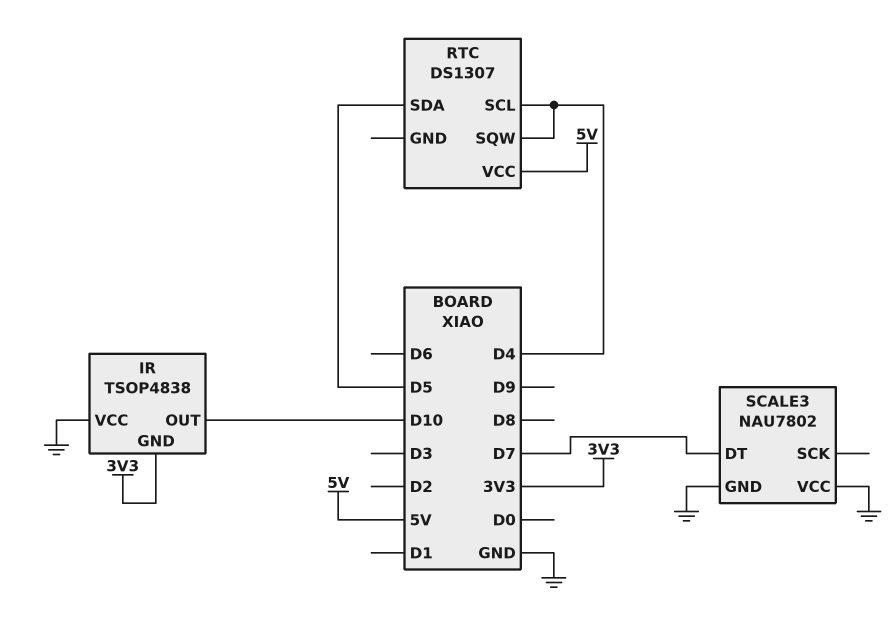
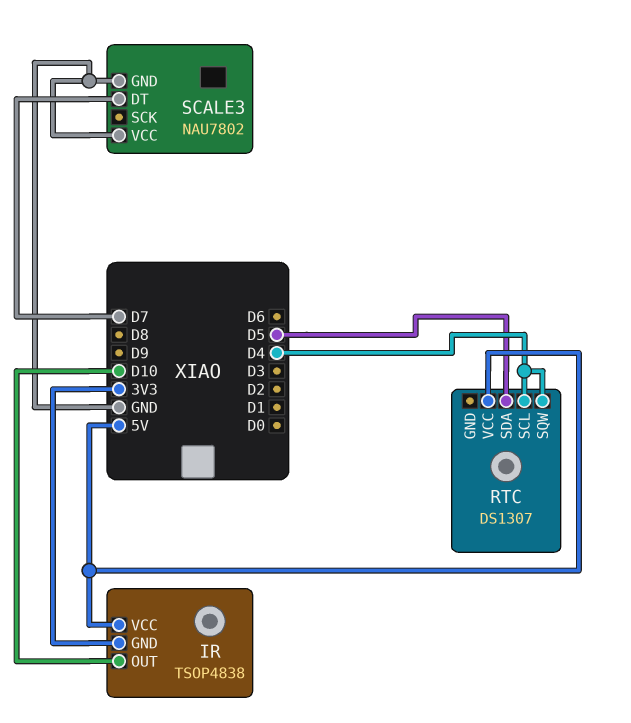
IR pin VCC: GND -> 5V

